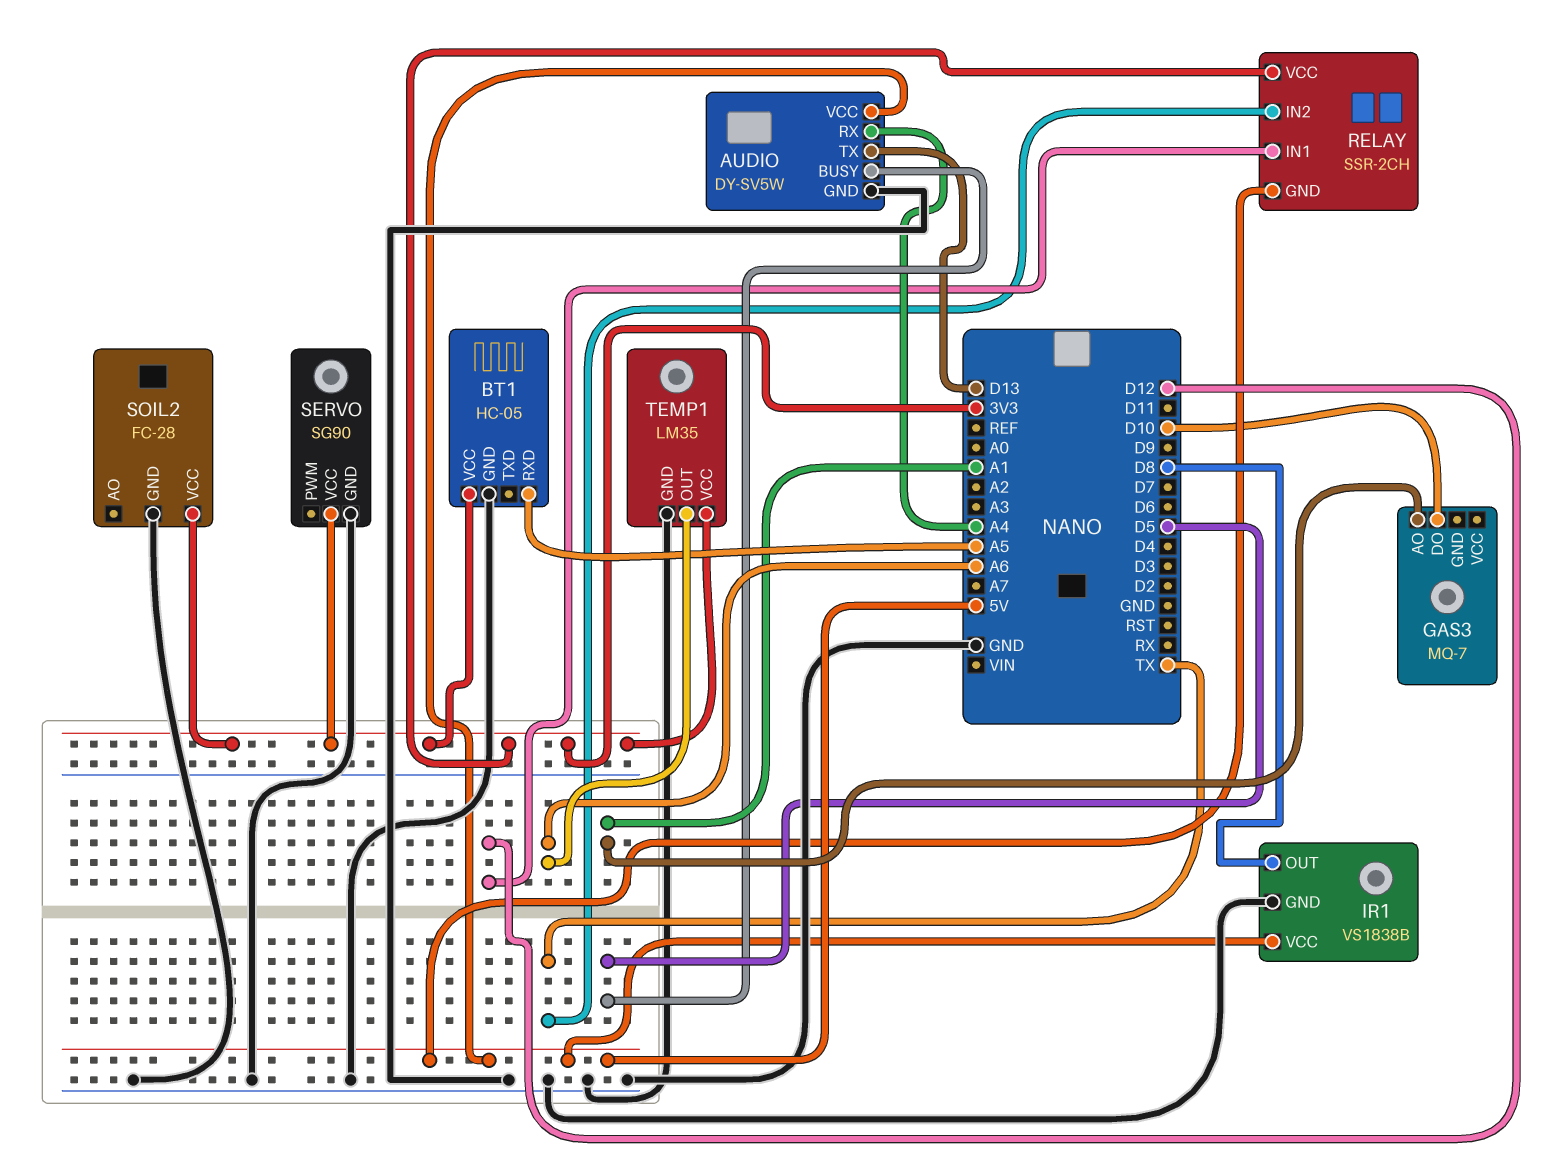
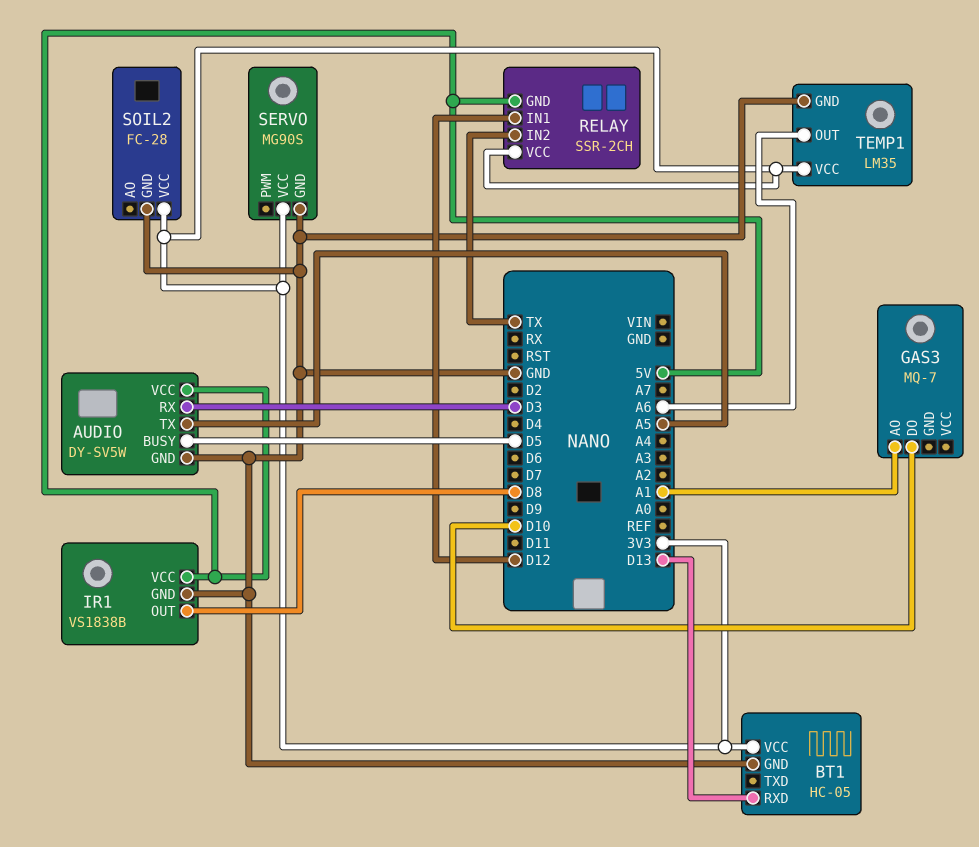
AUDIO pin RX: A4 -> D3
AUDIO pin TX: D13 -> A5
BT1 pin RXD: A5 -> D13
SERVO: SG90 -> MG90S

